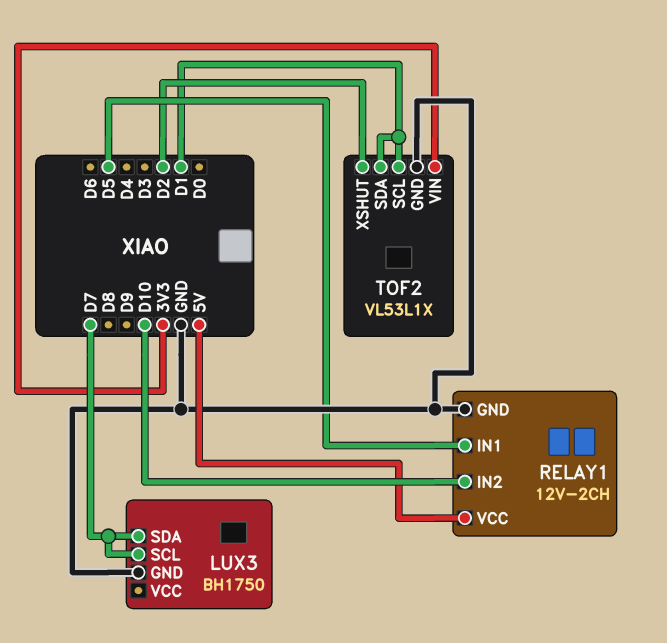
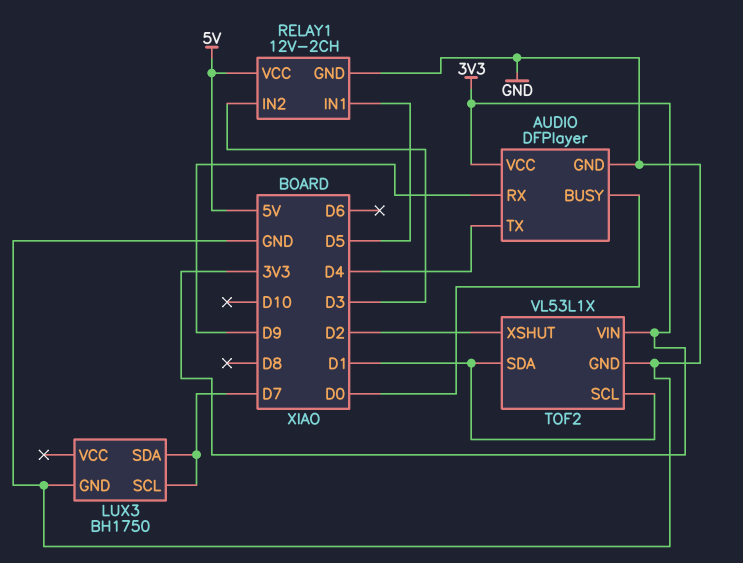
AUDIO: none -> DFPlayer
AUDIO pin BUSY: none -> D0
AUDIO pin GND: none -> GND
AUDIO pin RX: none -> D9
AUDIO pin TX: none -> D4
AUDIO pin VCC: none -> 3V3
RELAY1 pin IN2: D10 -> D3

